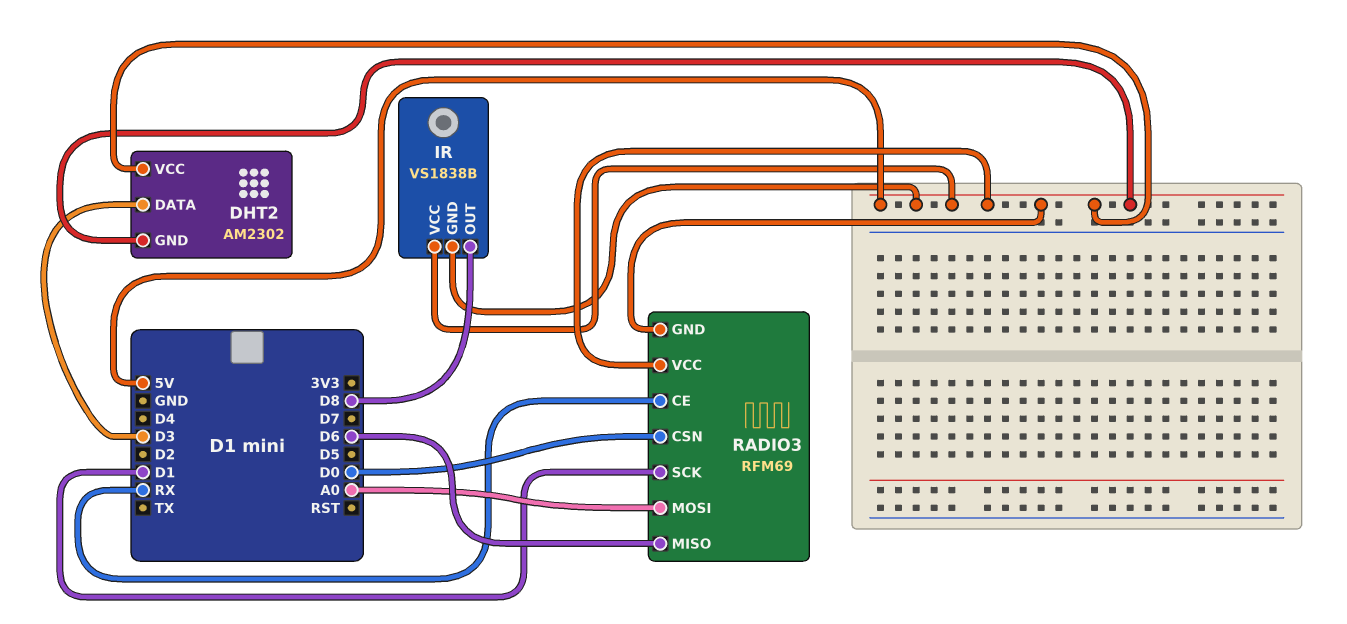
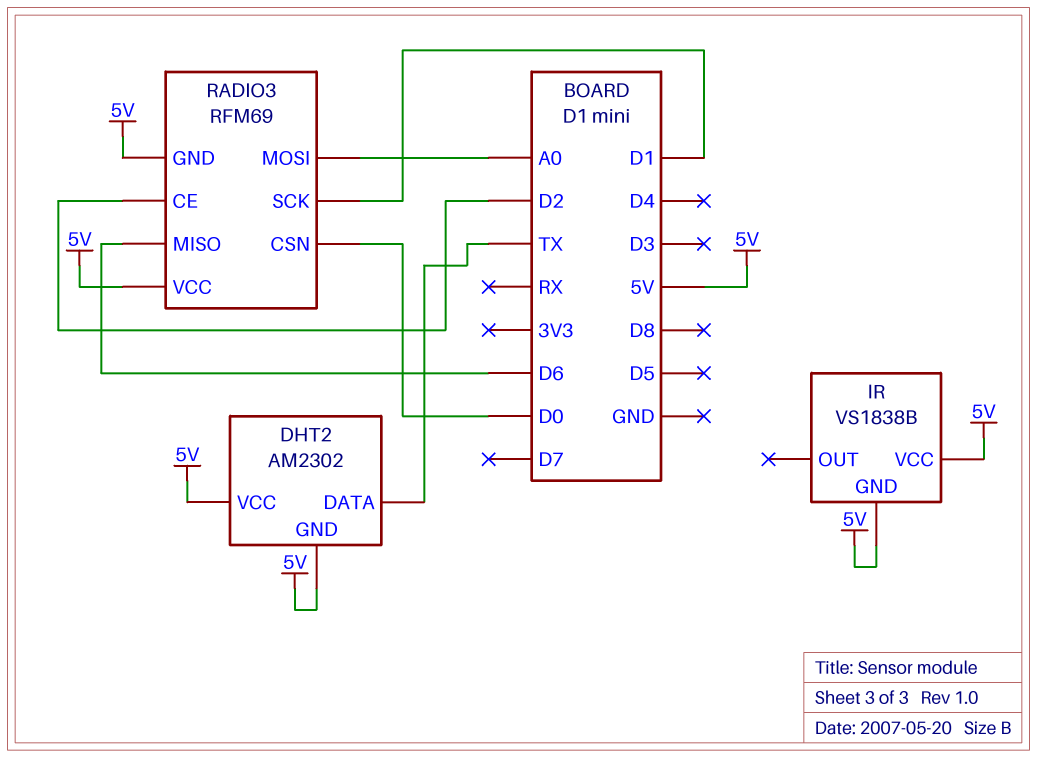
DHT2 pin DATA: D3 -> TX
IR pin OUT: D8 -> none
RADIO3 pin CE: RX -> D2

